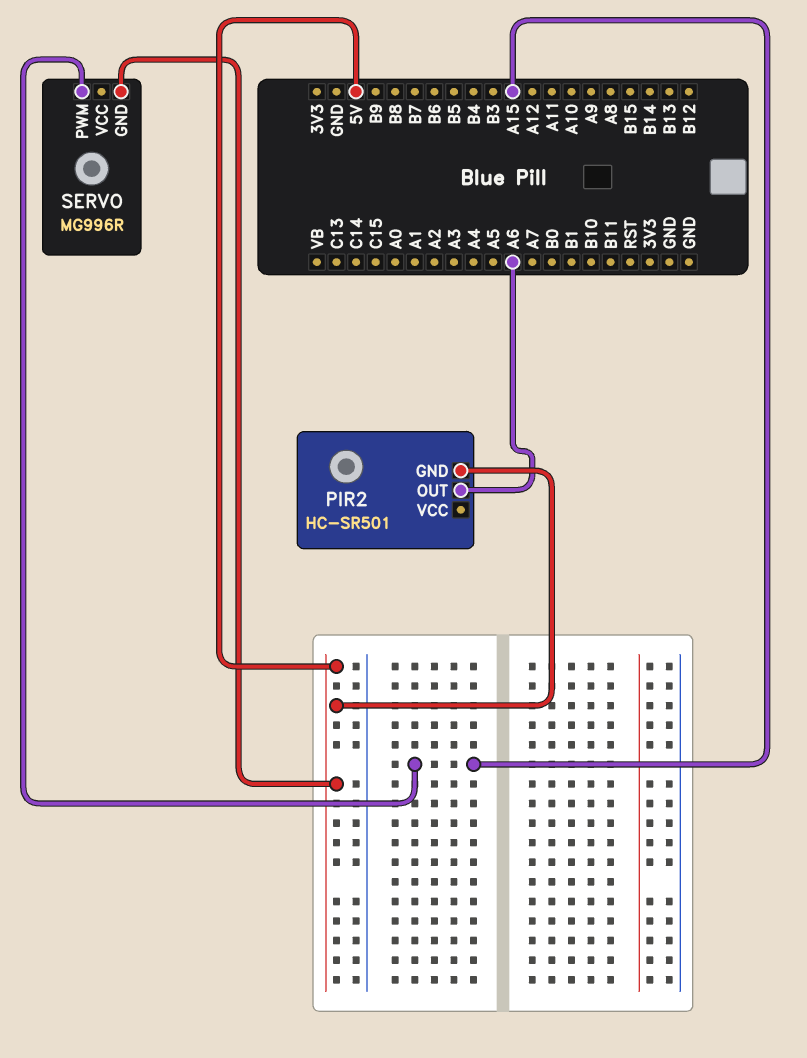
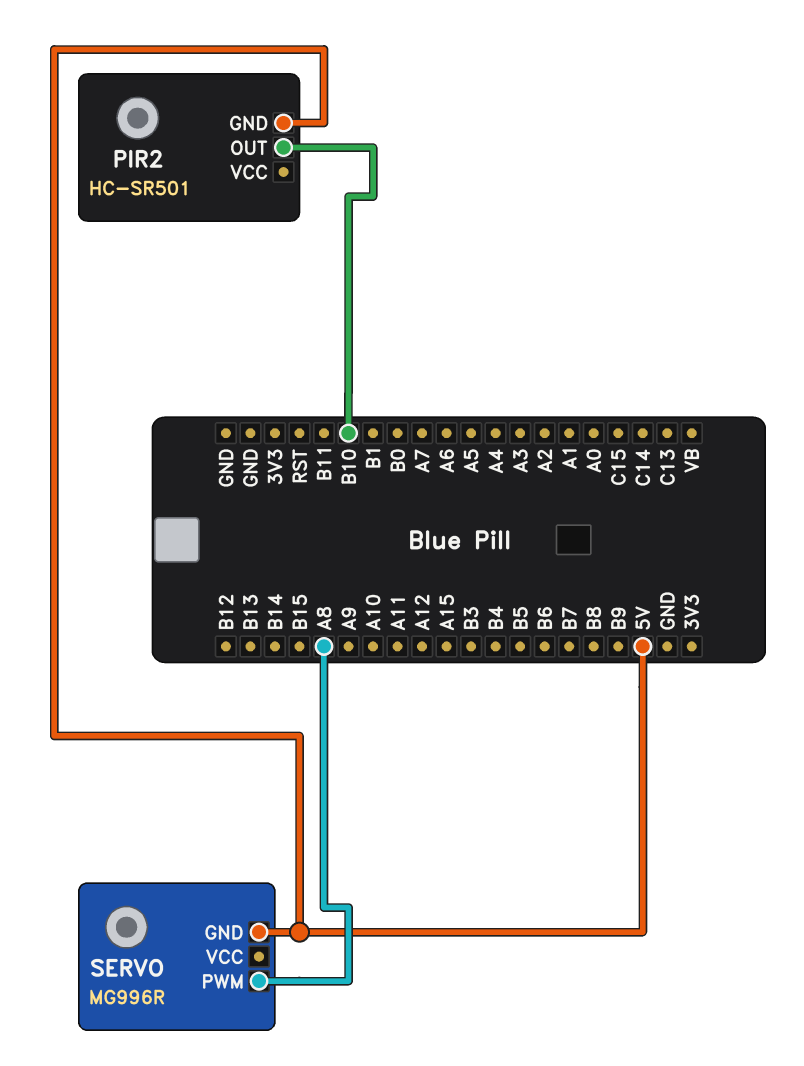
PIR2 pin OUT: A6 -> B10
SERVO pin PWM: A15 -> A8

